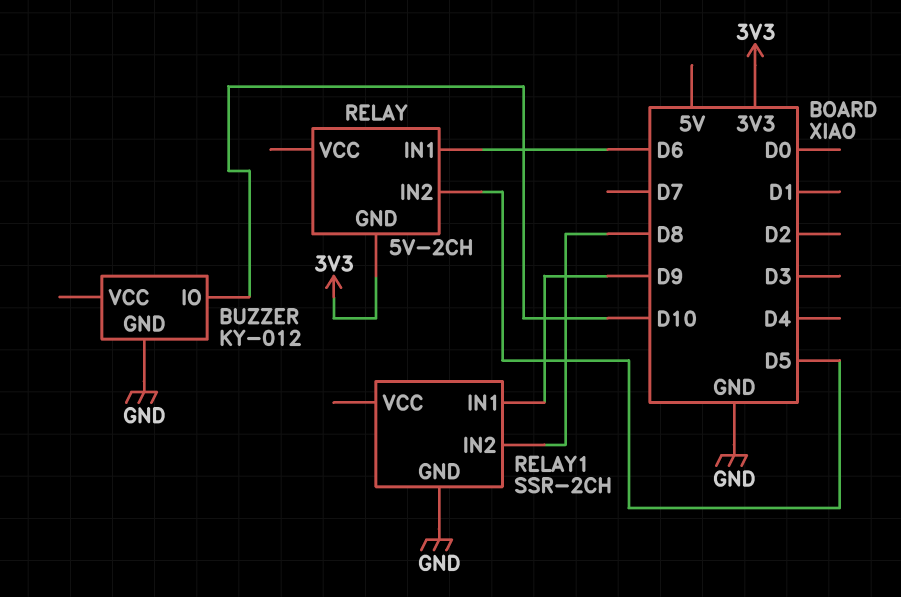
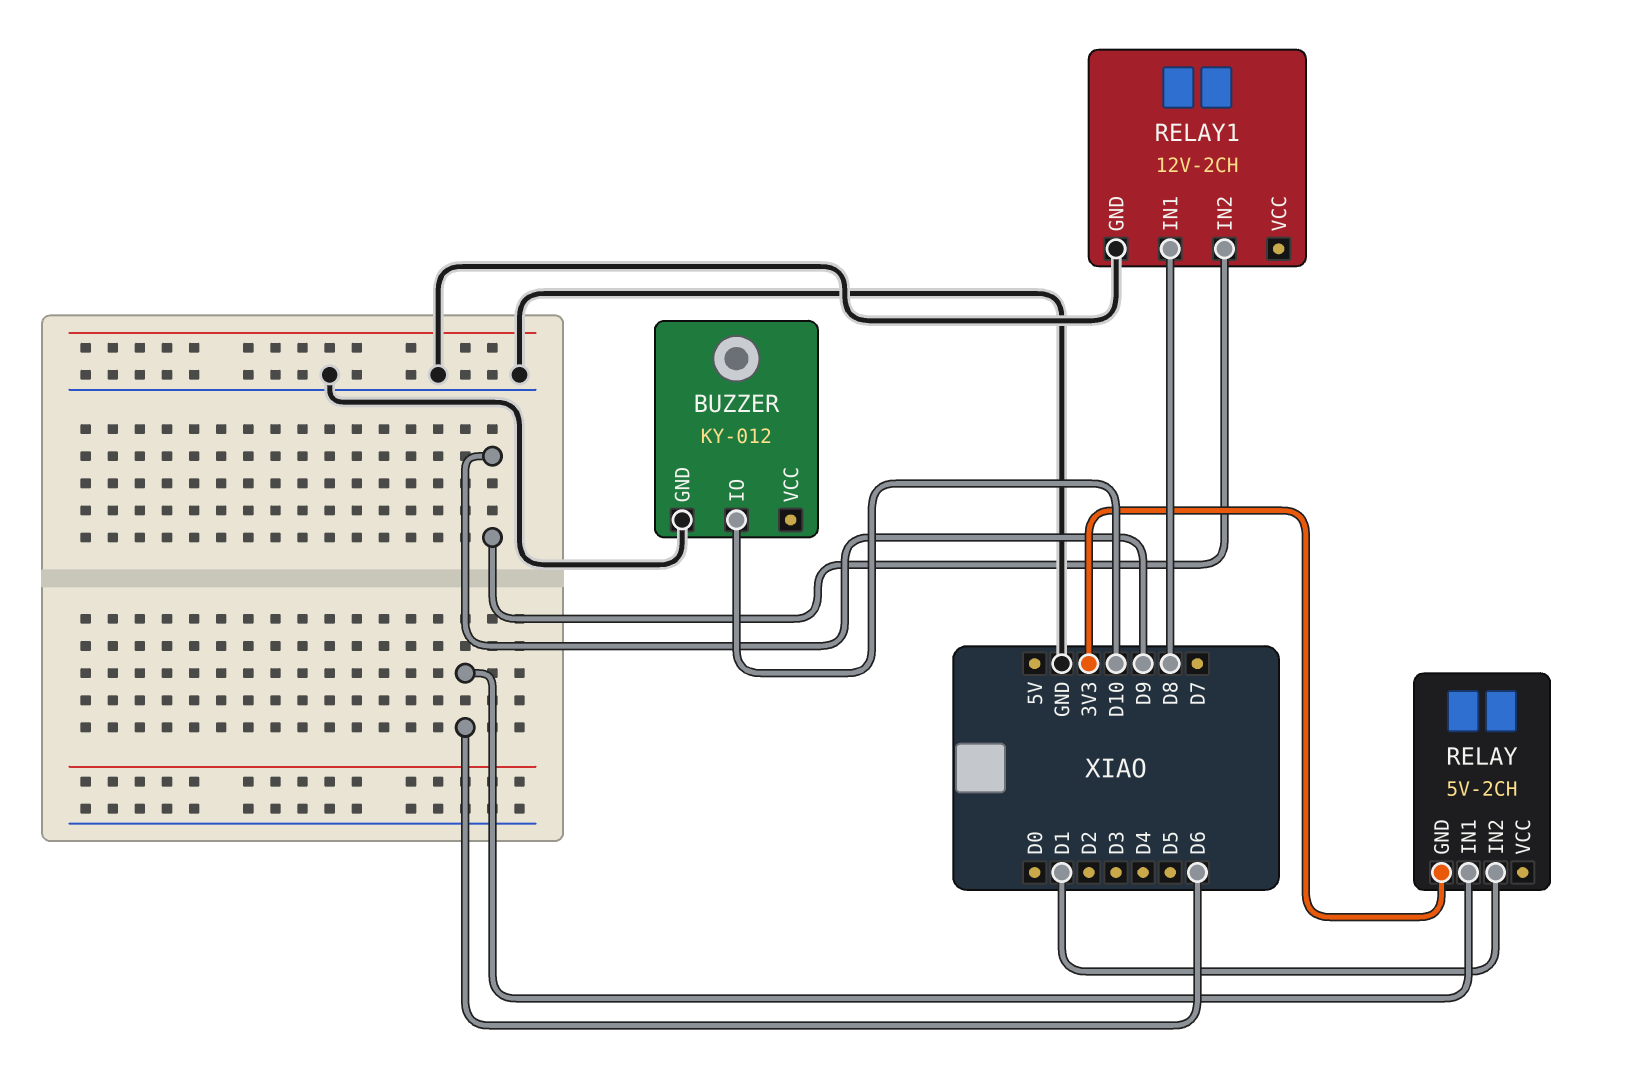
RELAY pin IN2: D5 -> D1
RELAY1: SSR-2CH -> 12V-2CH
RELAY1 pin IN1: D9 -> D8
RELAY1 pin IN2: D8 -> D9

